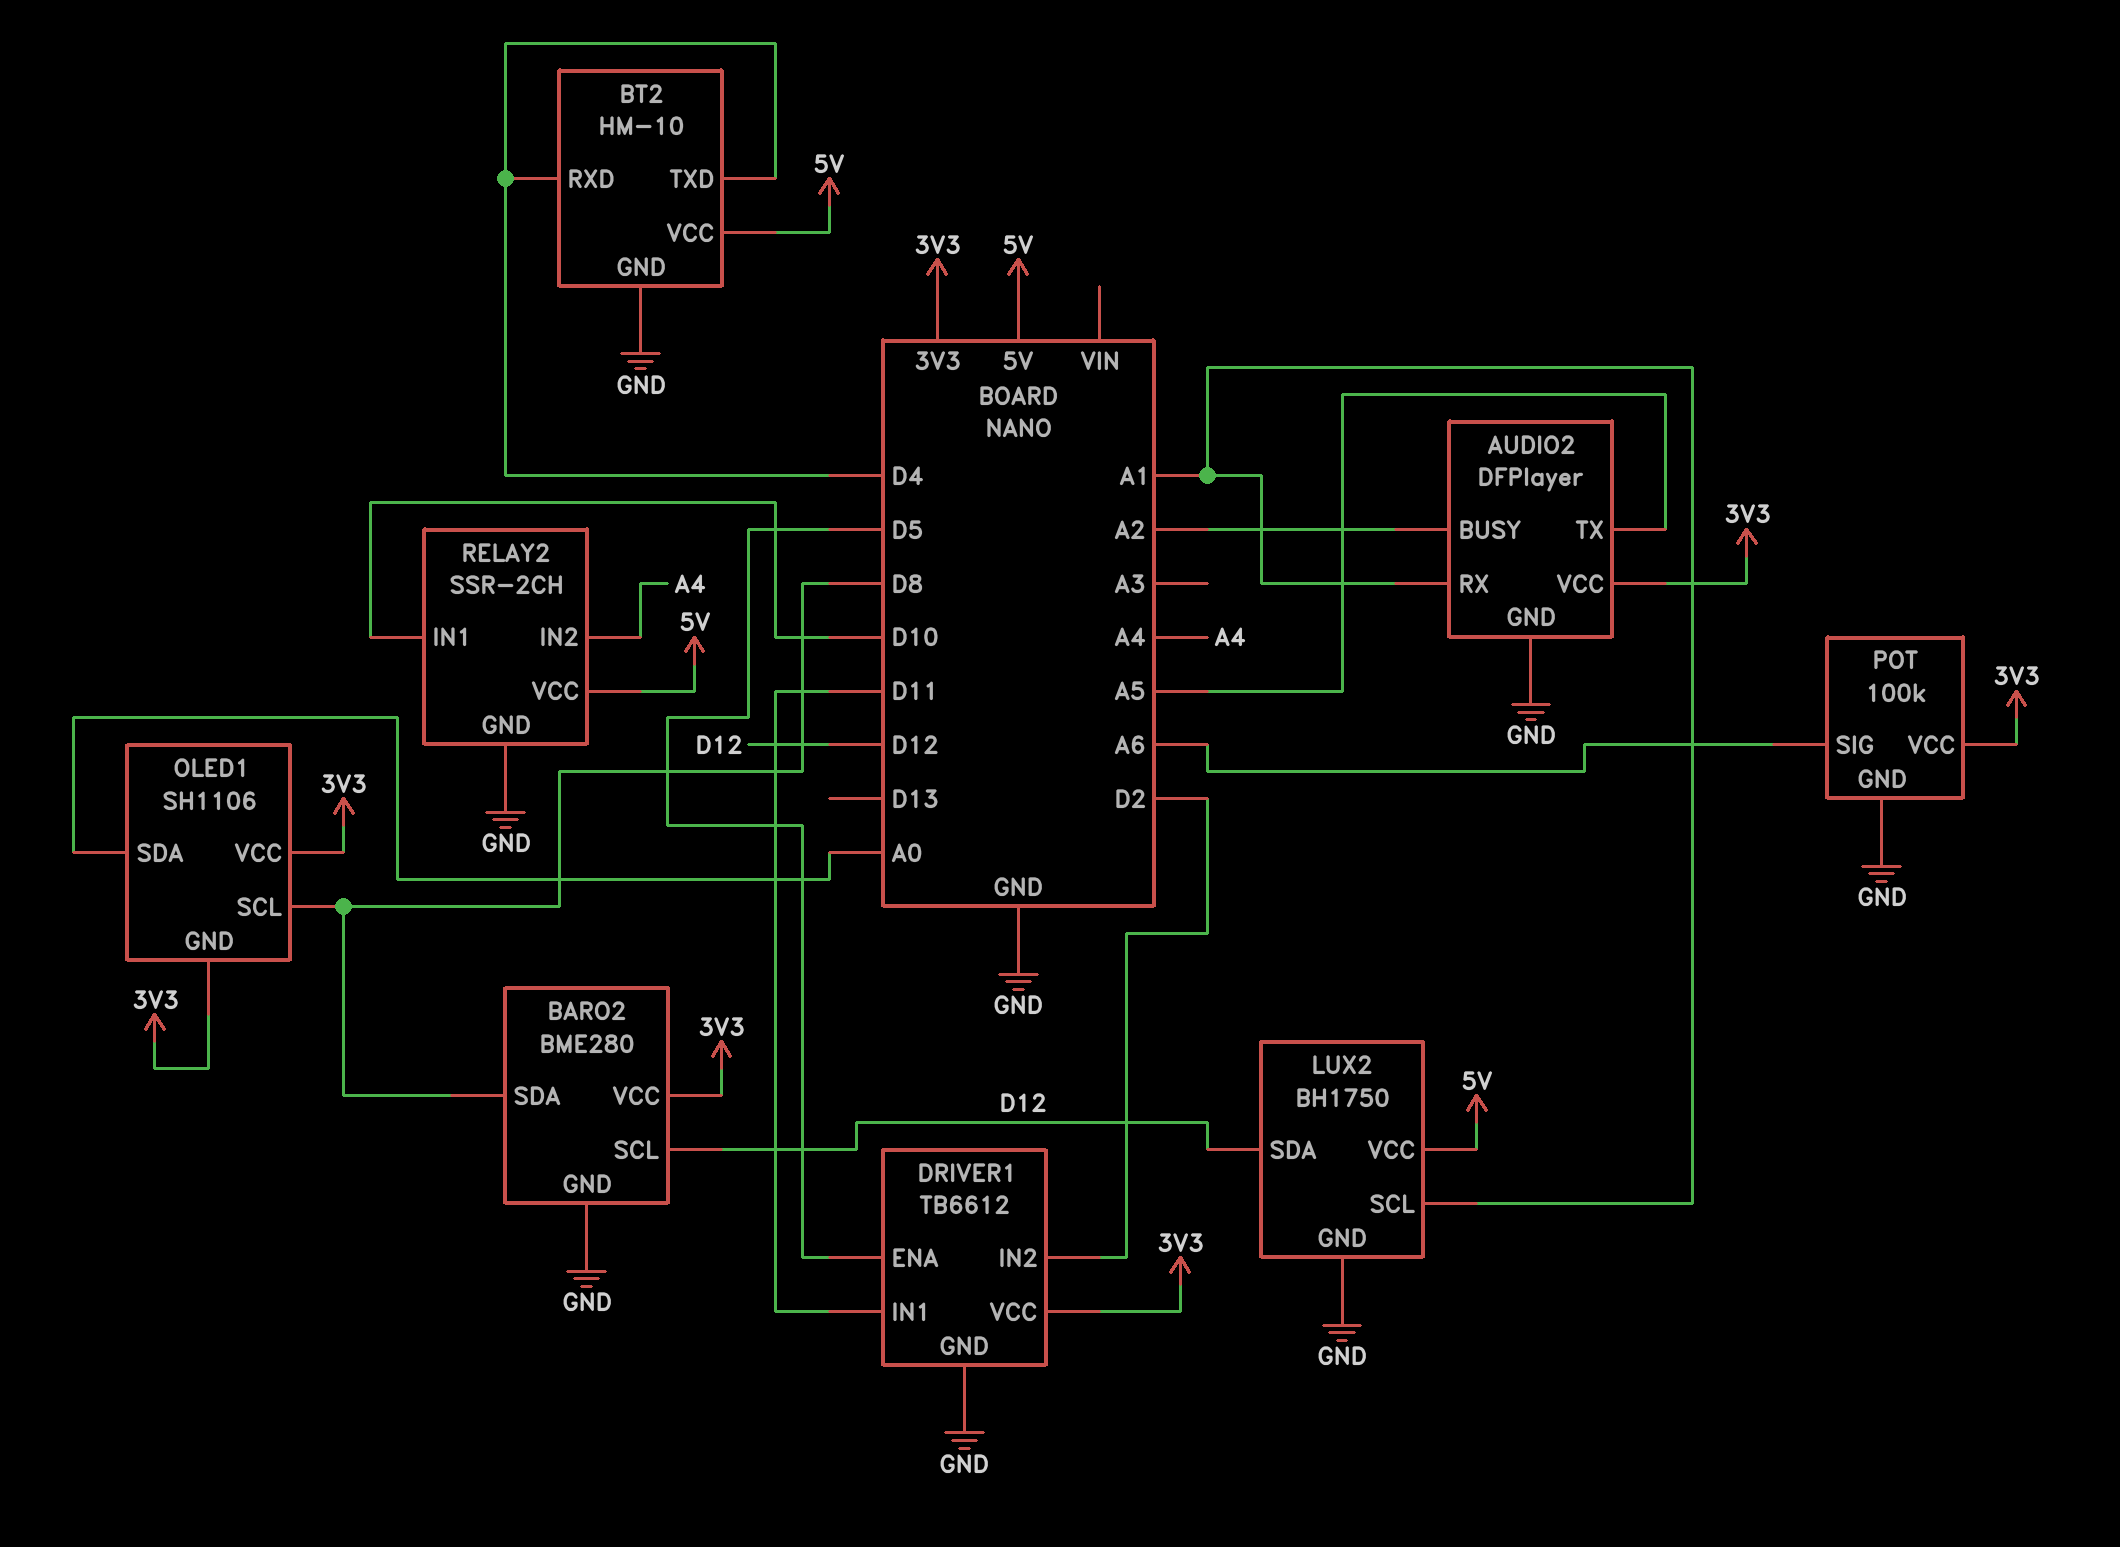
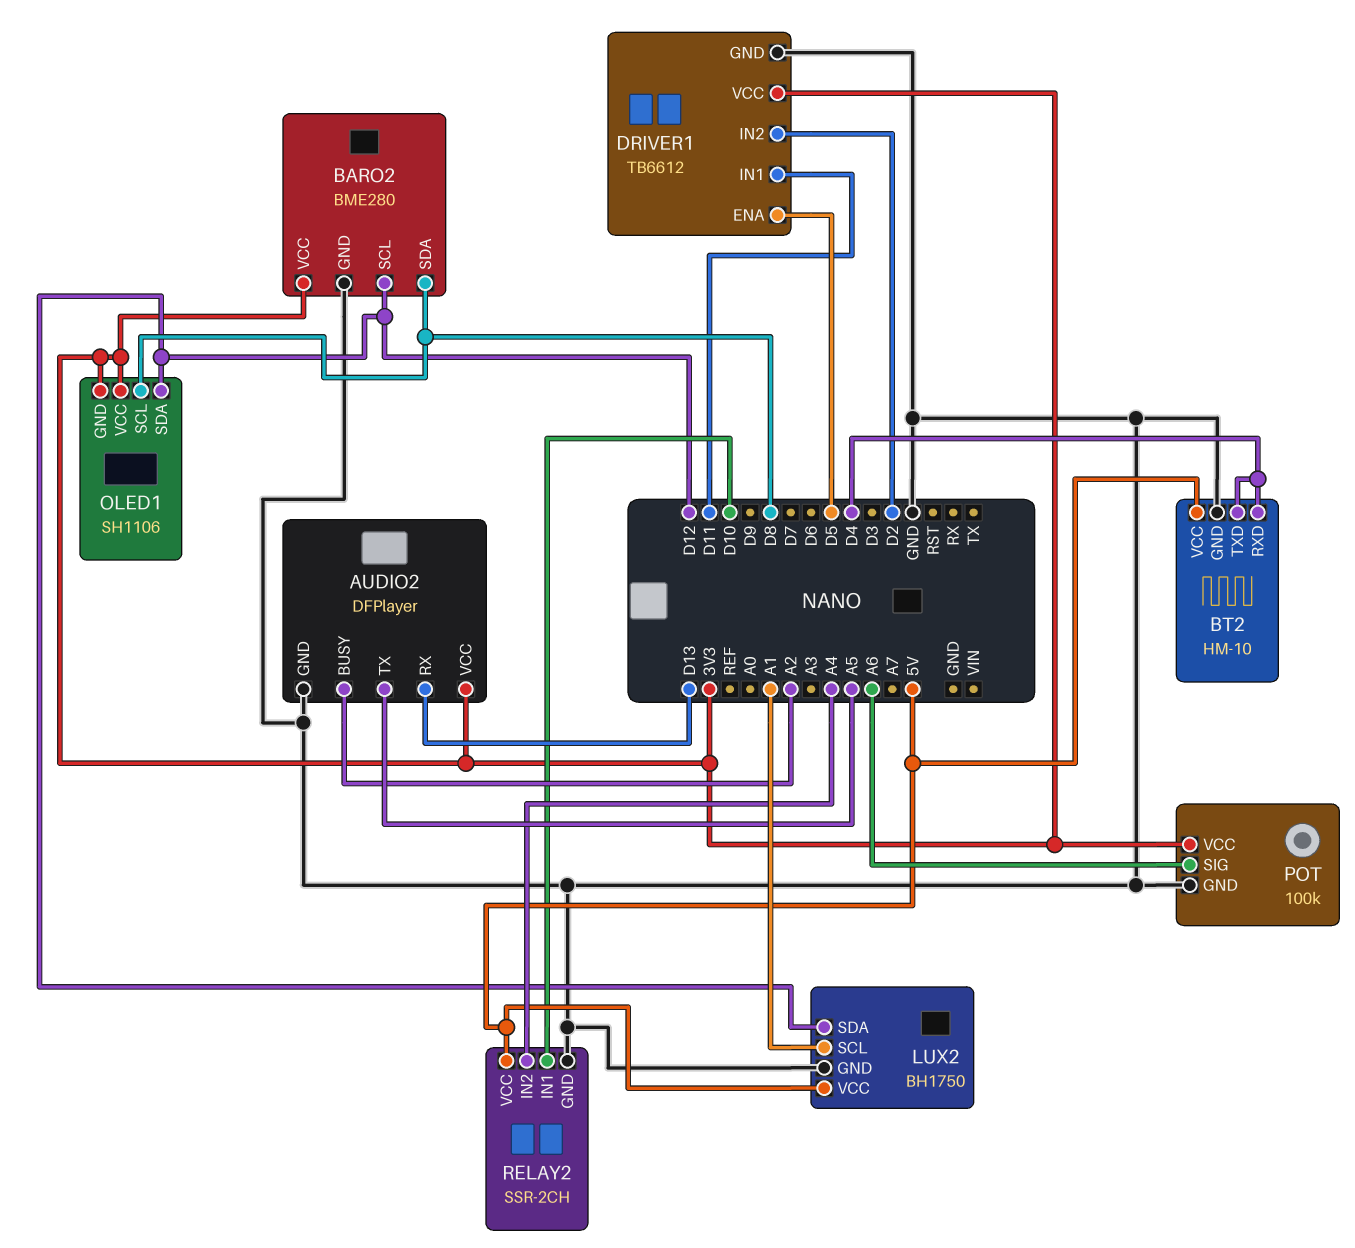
AUDIO2 pin RX: A1 -> D13
OLED1 pin SDA: A0 -> D12

